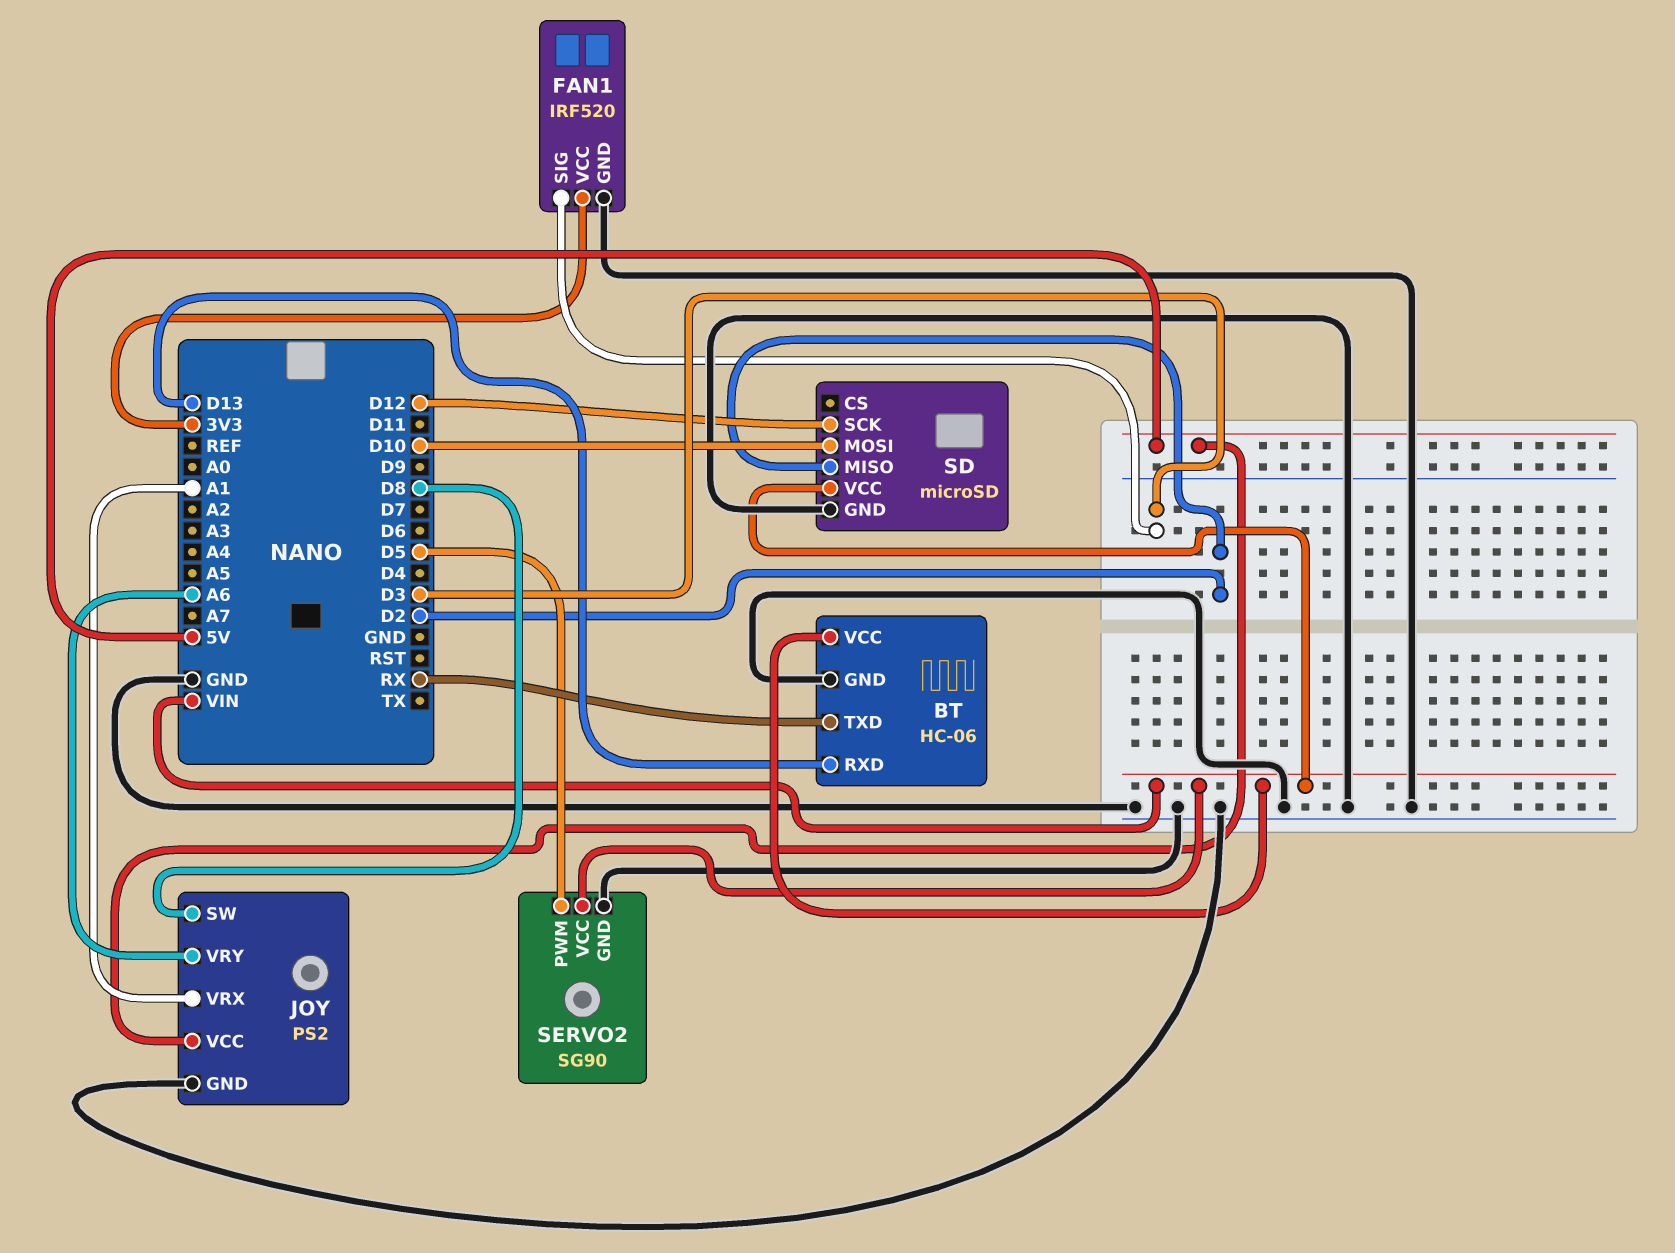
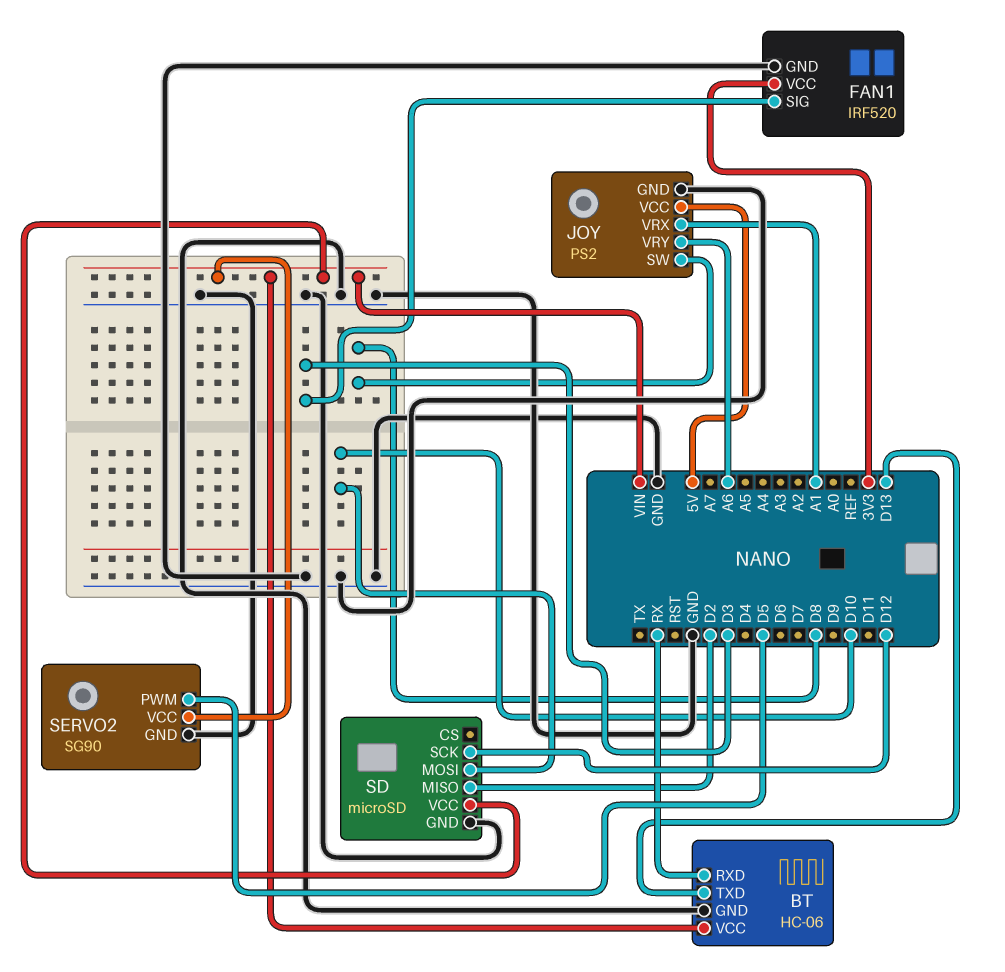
BT pin RXD: D13 -> RX
BT pin TXD: RX -> D13

